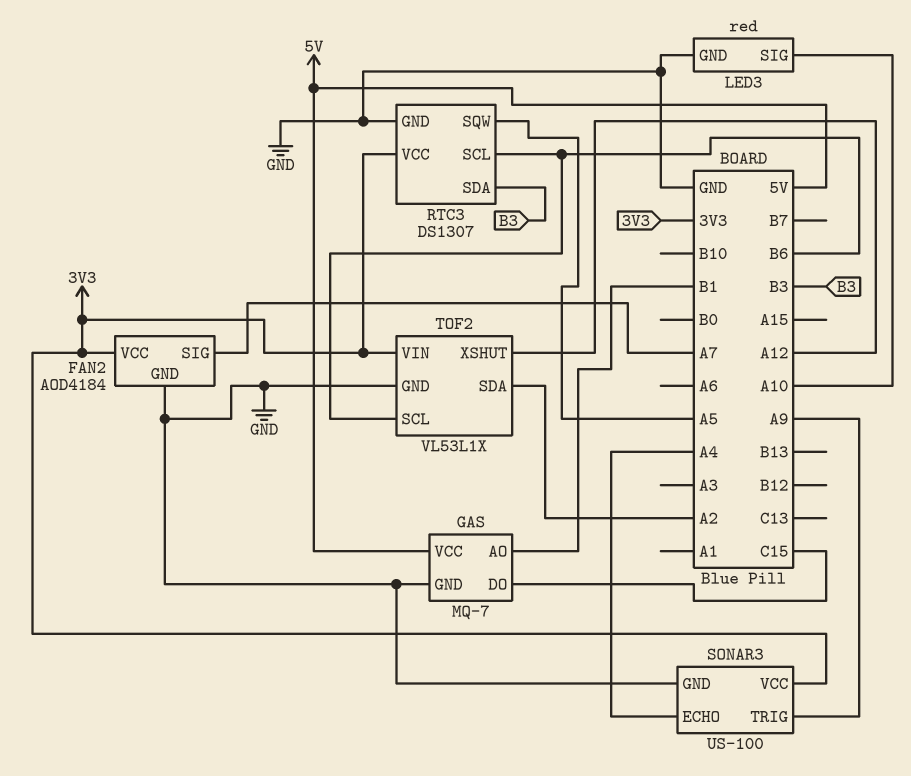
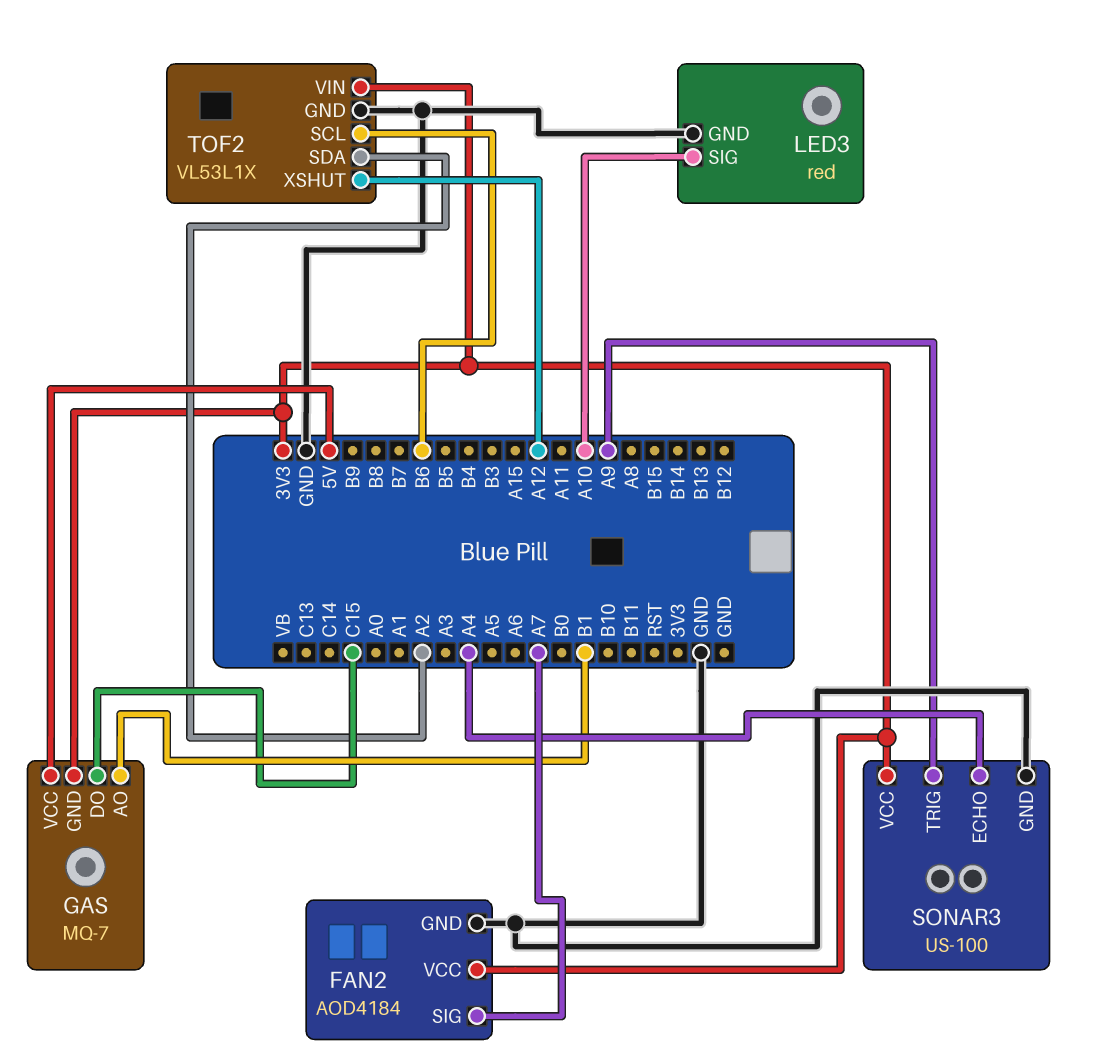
GAS pin GND: GND -> 3V3
RTC3: DS1307 -> none
RTC3 pin GND: GND -> none
RTC3 pin SCL: B6 -> none
RTC3 pin SDA: B3 -> none
RTC3 pin SQW: A5 -> none
RTC3 pin VCC: 3V3 -> none

